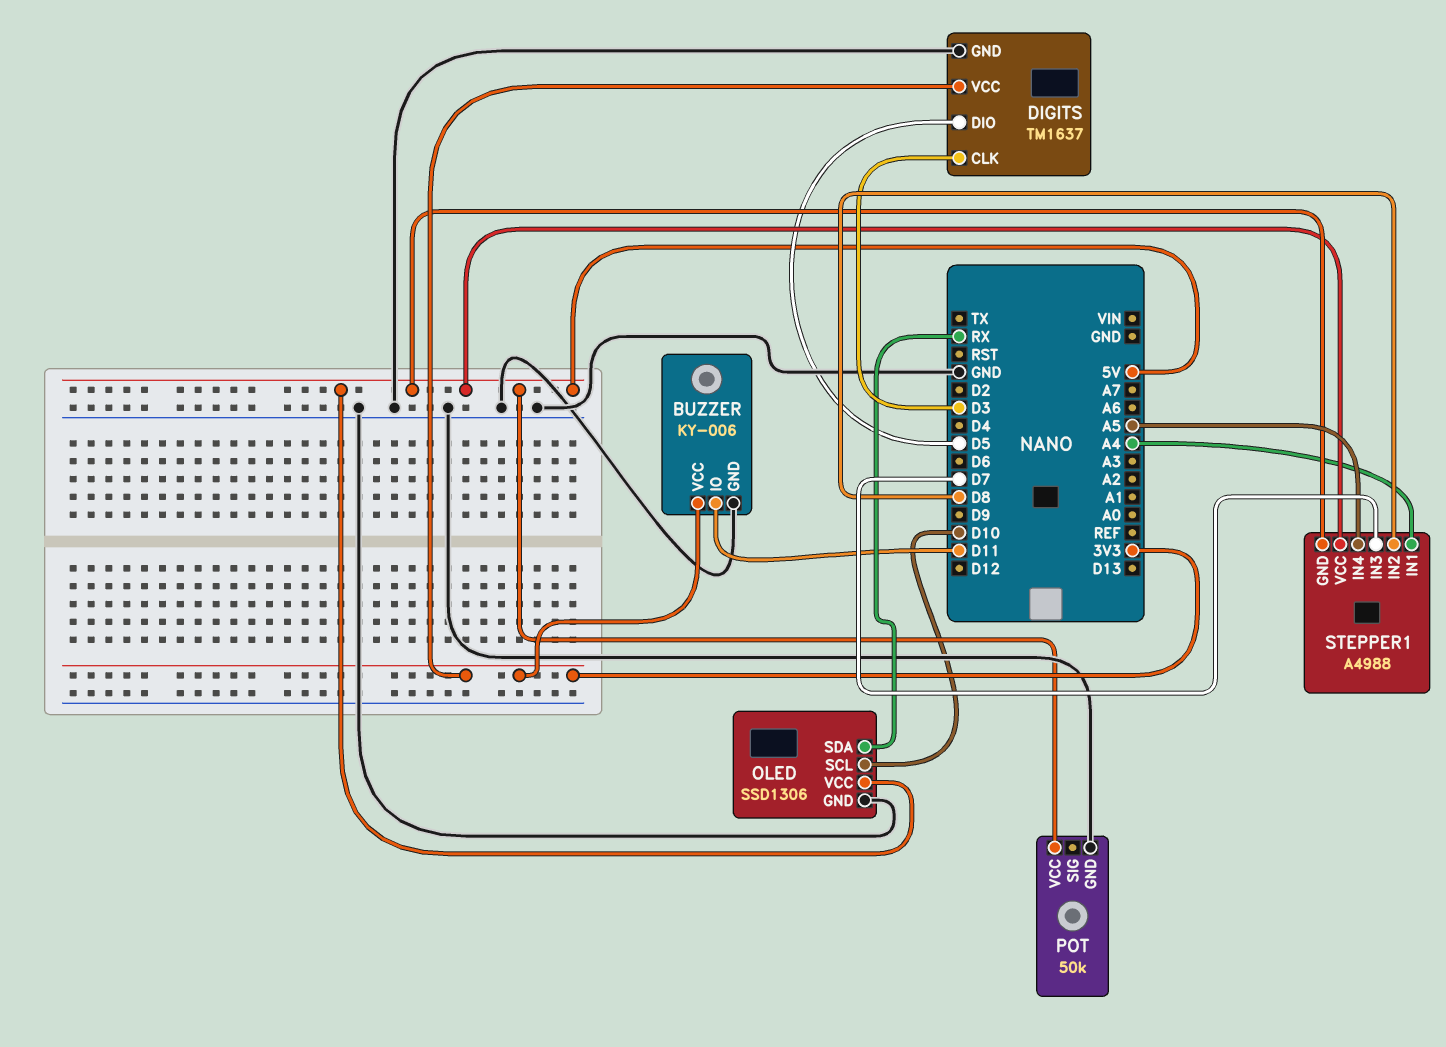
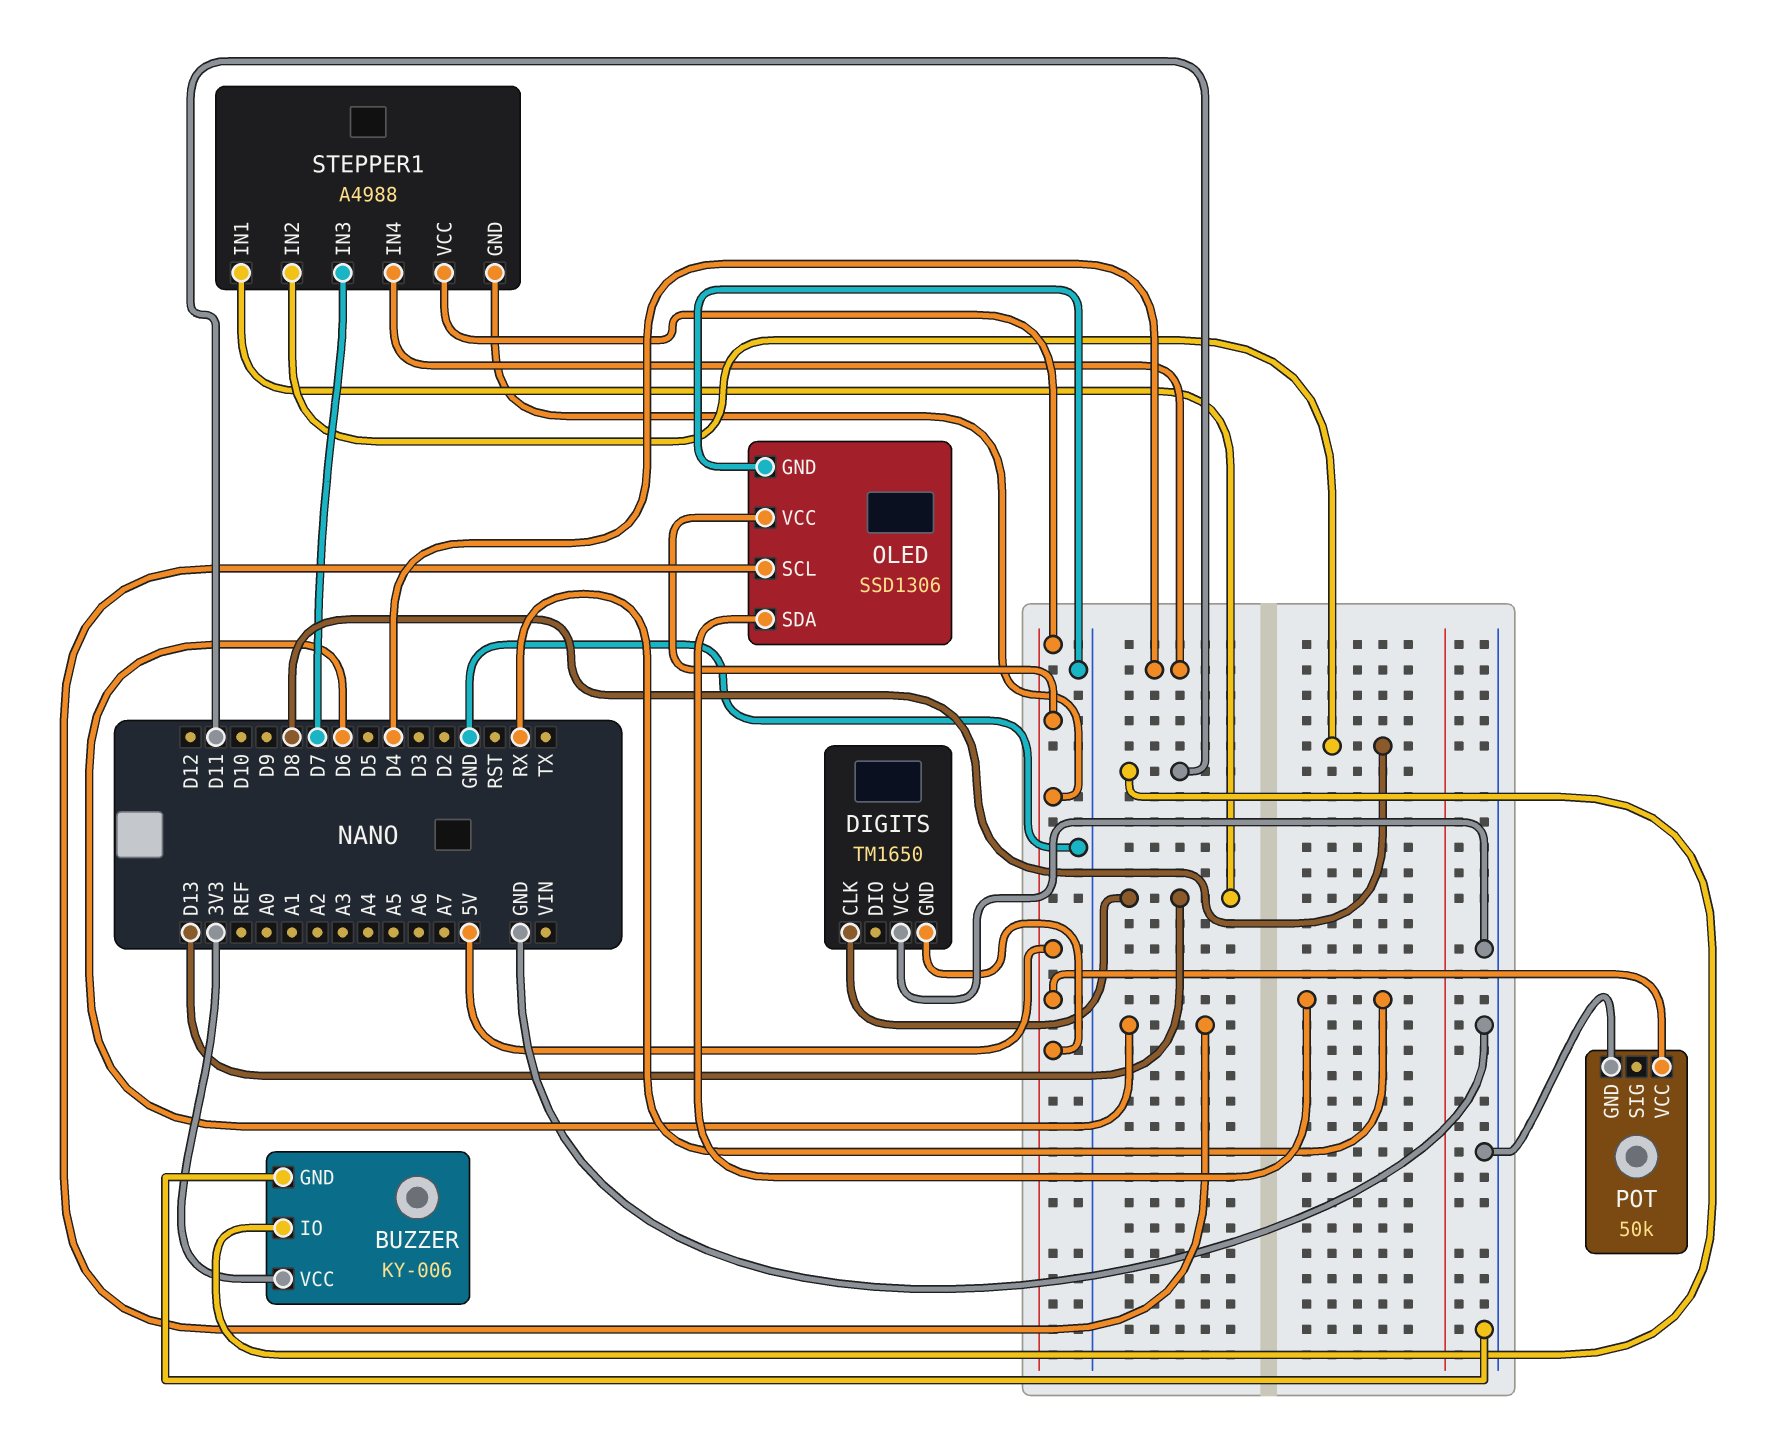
DIGITS: TM1637 -> TM1650
DIGITS pin CLK: D3 -> D13
DIGITS pin DIO: D5 -> none
DIGITS pin GND: GND -> 5V
DIGITS pin VCC: 3V3 -> GND
OLED pin SCL: D10 -> D6
STEPPER1 pin IN1: A4 -> D13
STEPPER1 pin IN4: A5 -> D4

